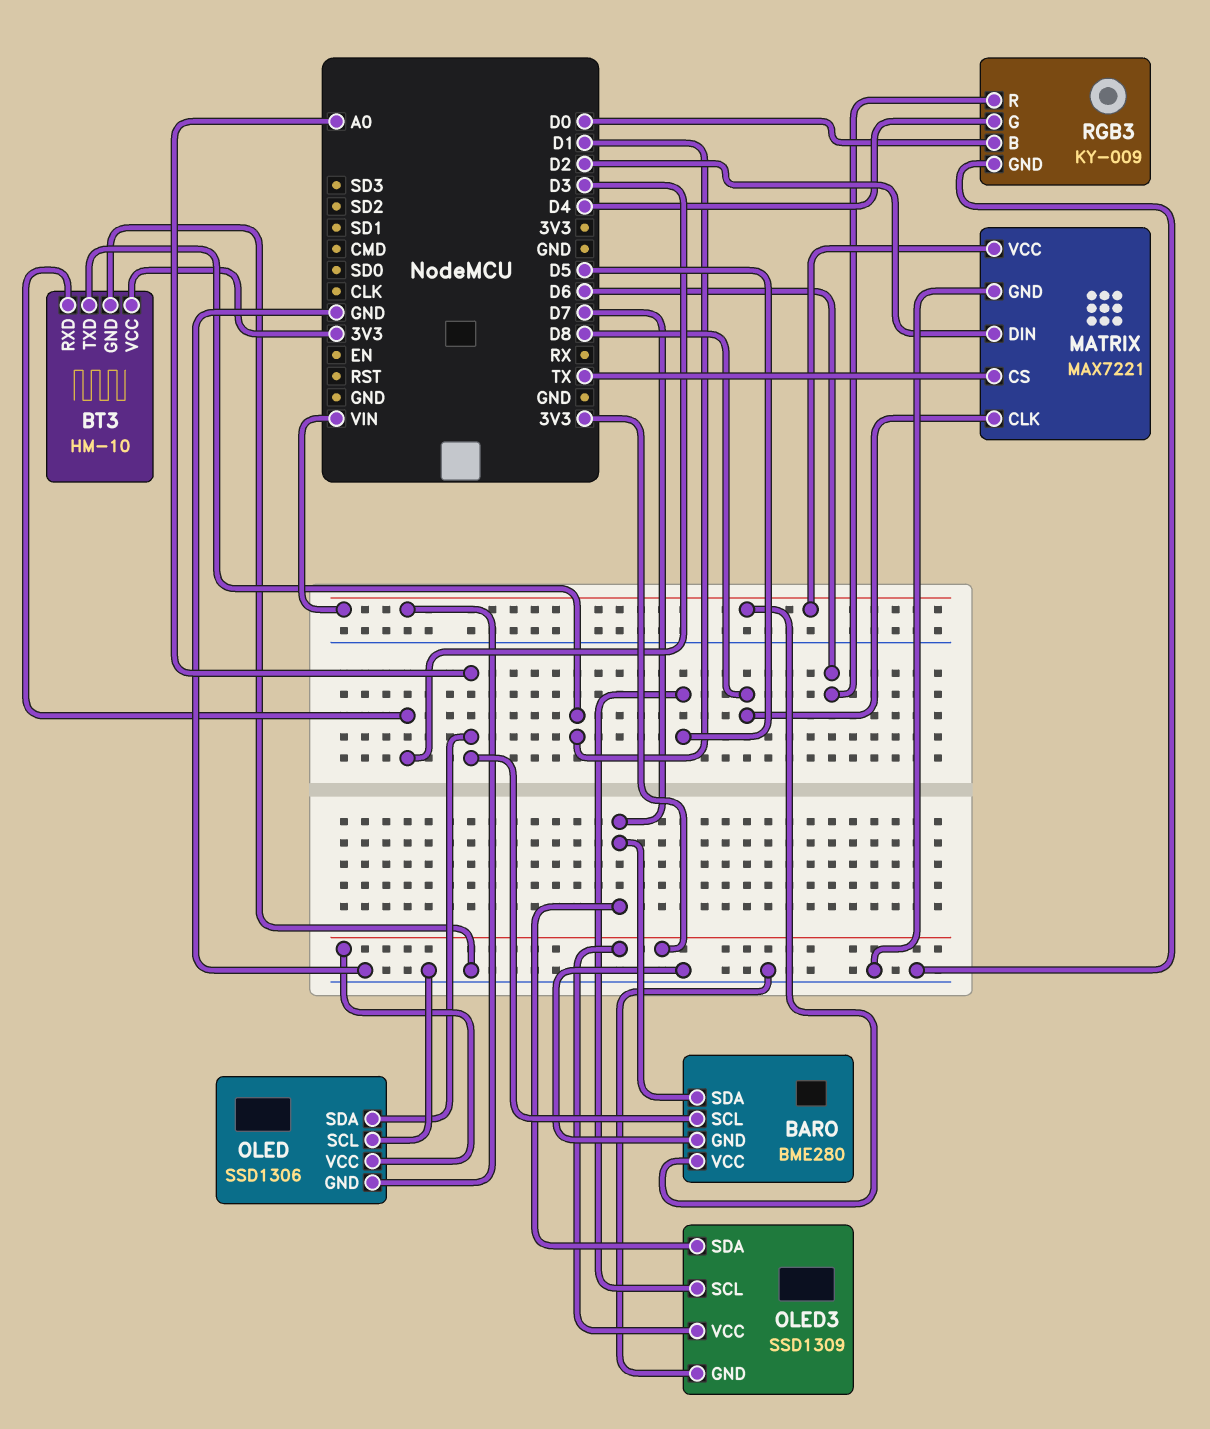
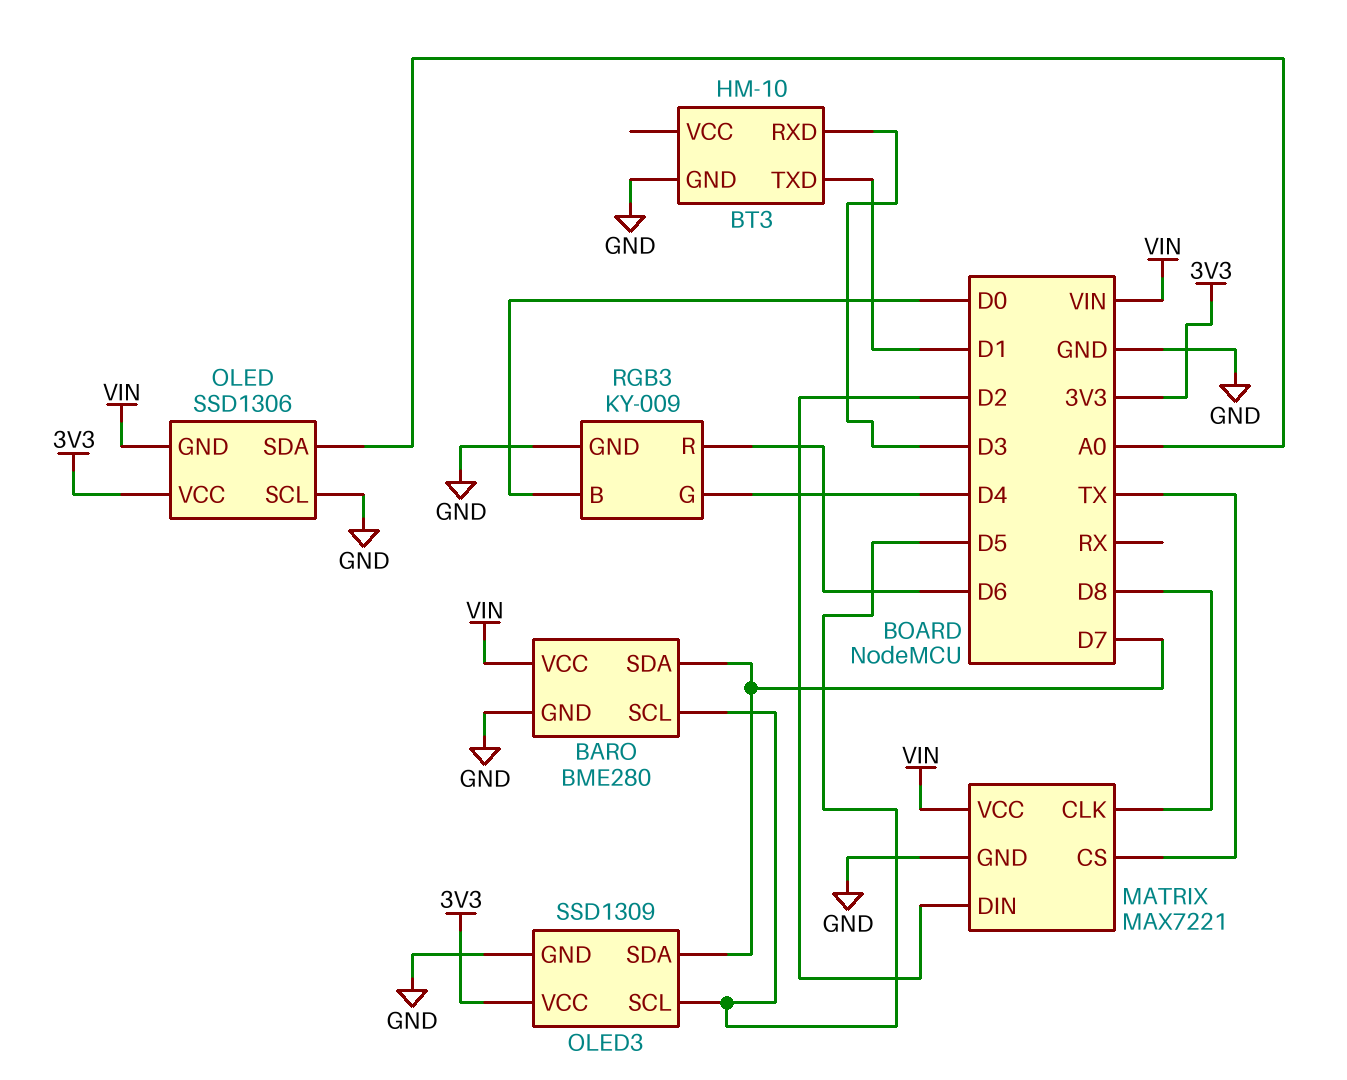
BARO pin SCL: A0 -> D5
BT3 pin VCC: 3V3 -> none

